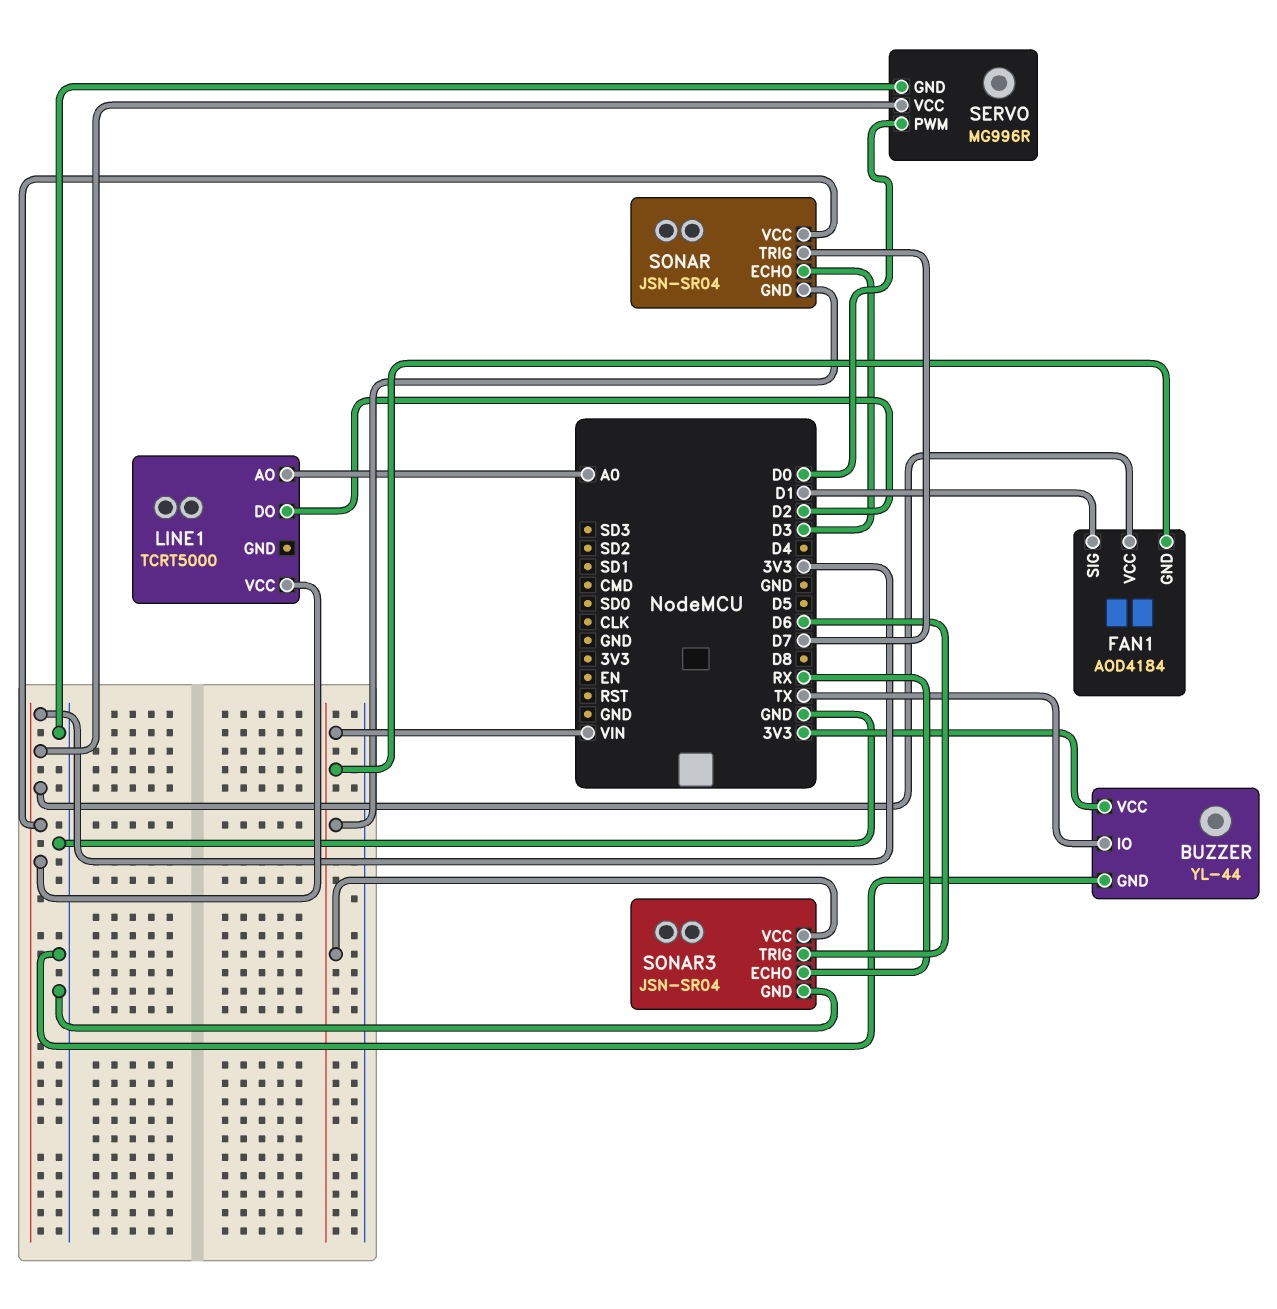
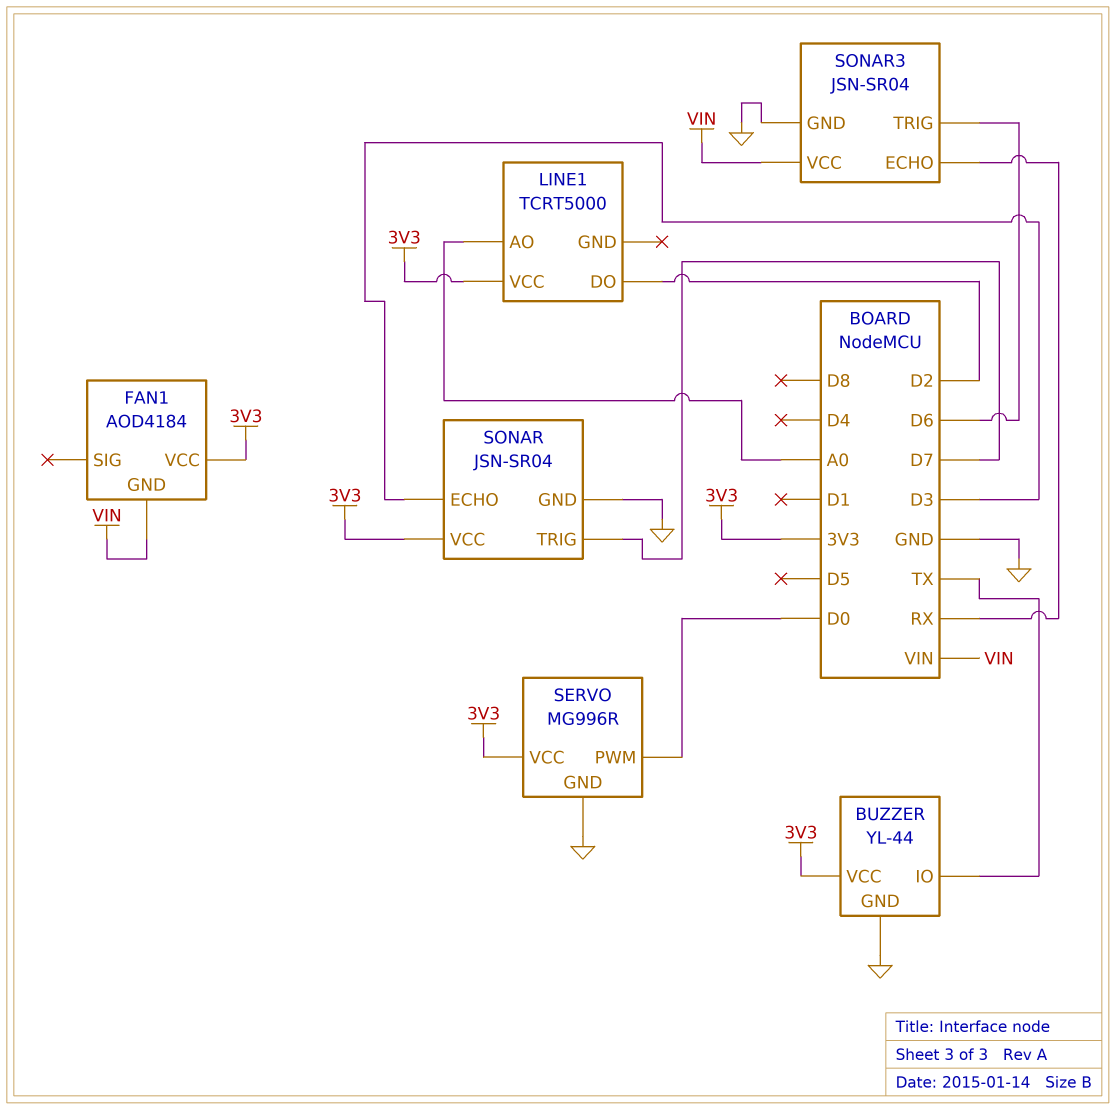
FAN1 pin SIG: D1 -> none
SONAR pin GND: VIN -> GND

